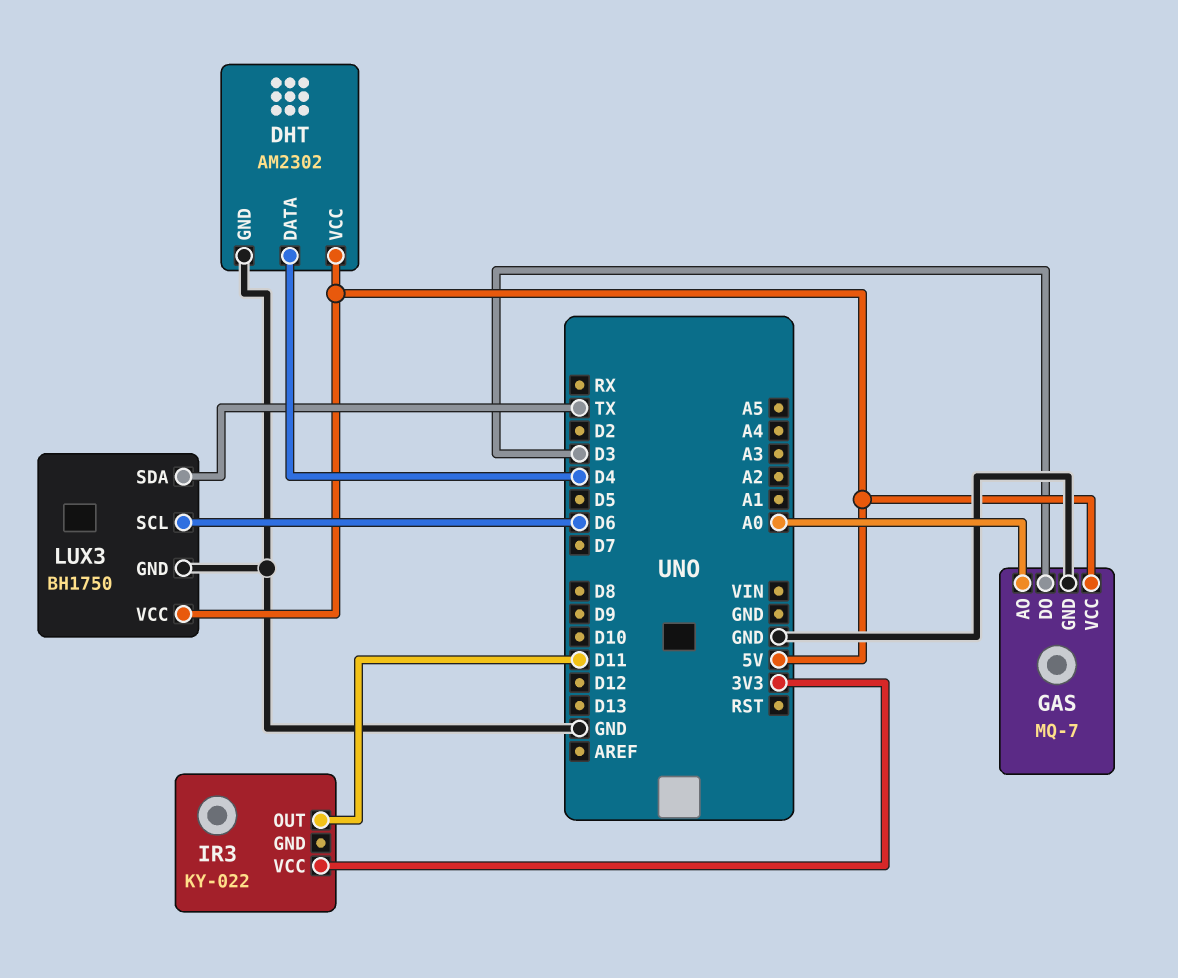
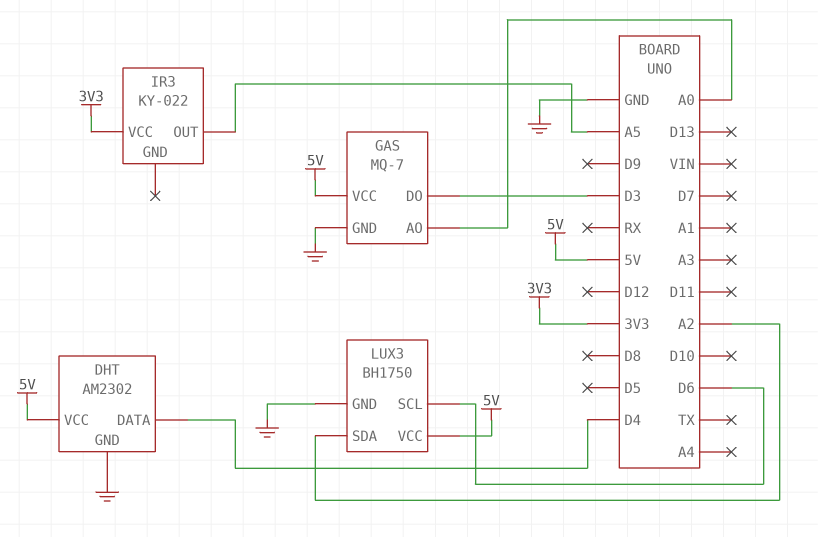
IR3 pin OUT: D11 -> A5
LUX3 pin SDA: TX -> A2

